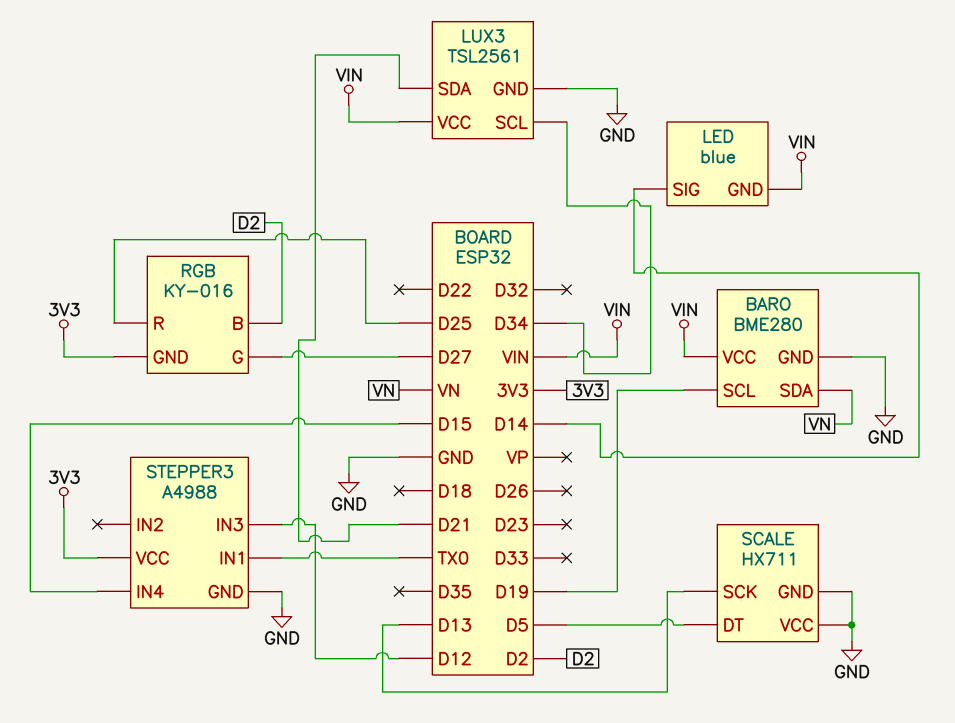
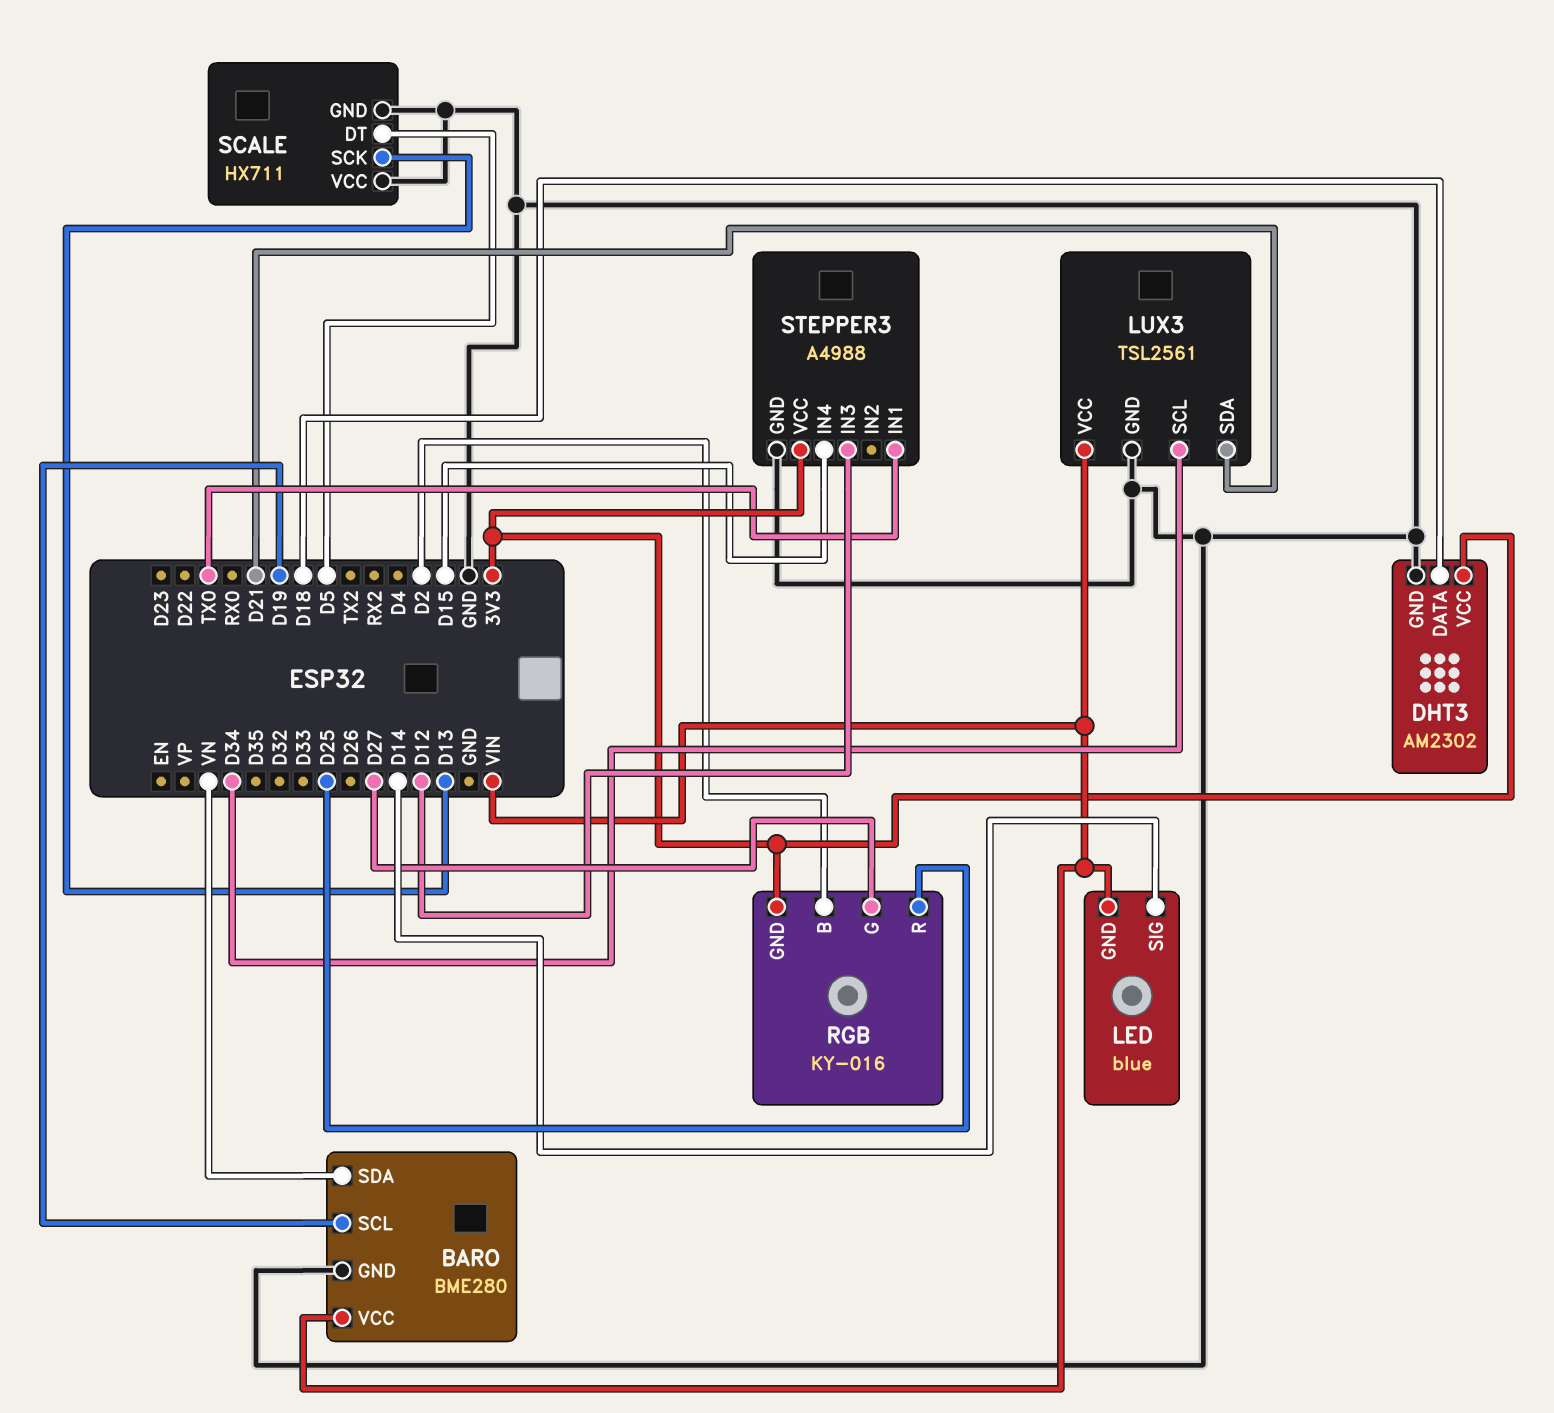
DHT3: none -> AM2302
DHT3 pin DATA: none -> D18
DHT3 pin GND: none -> GND
DHT3 pin VCC: none -> 3V3

